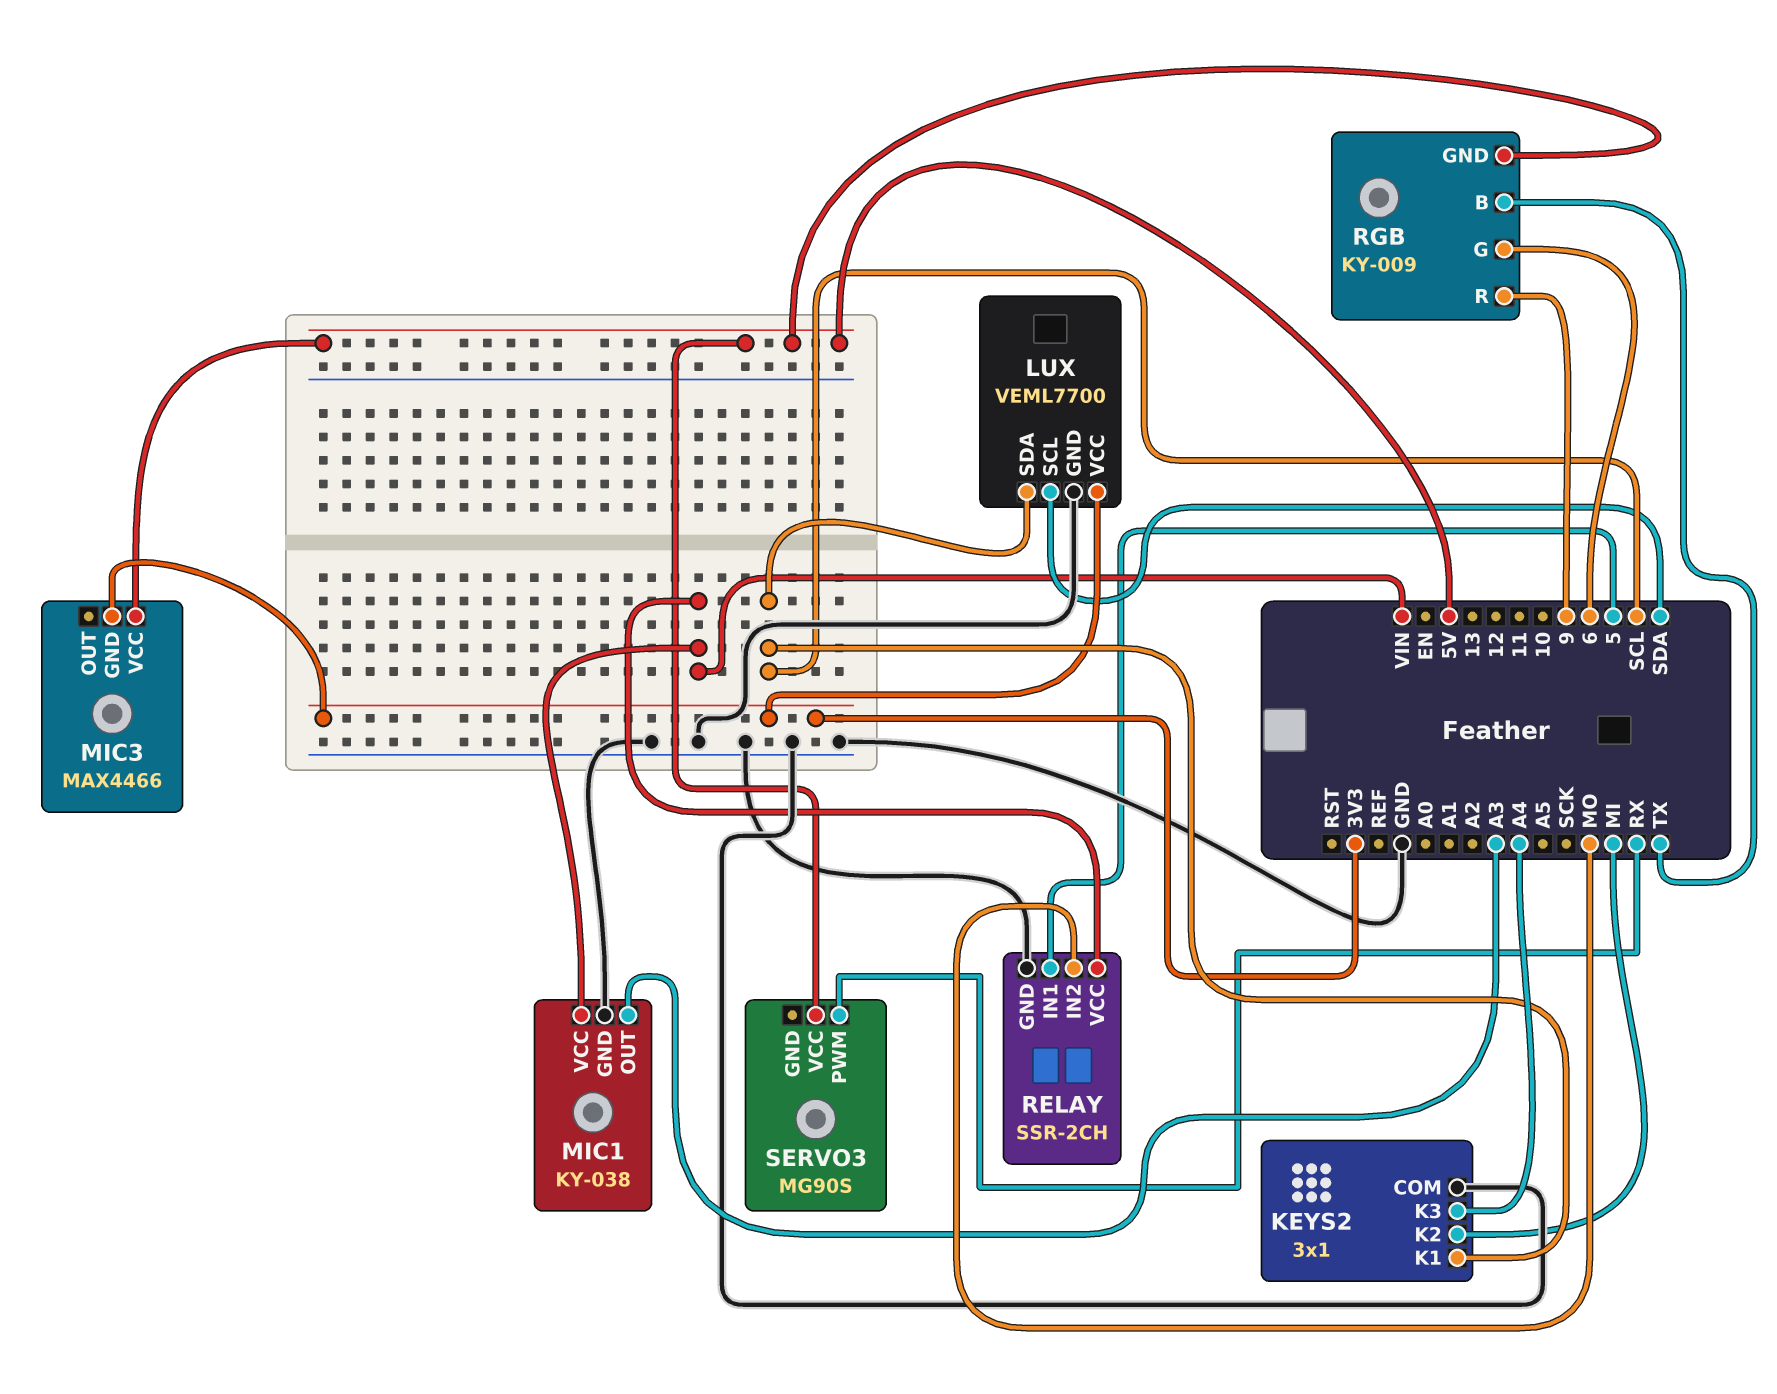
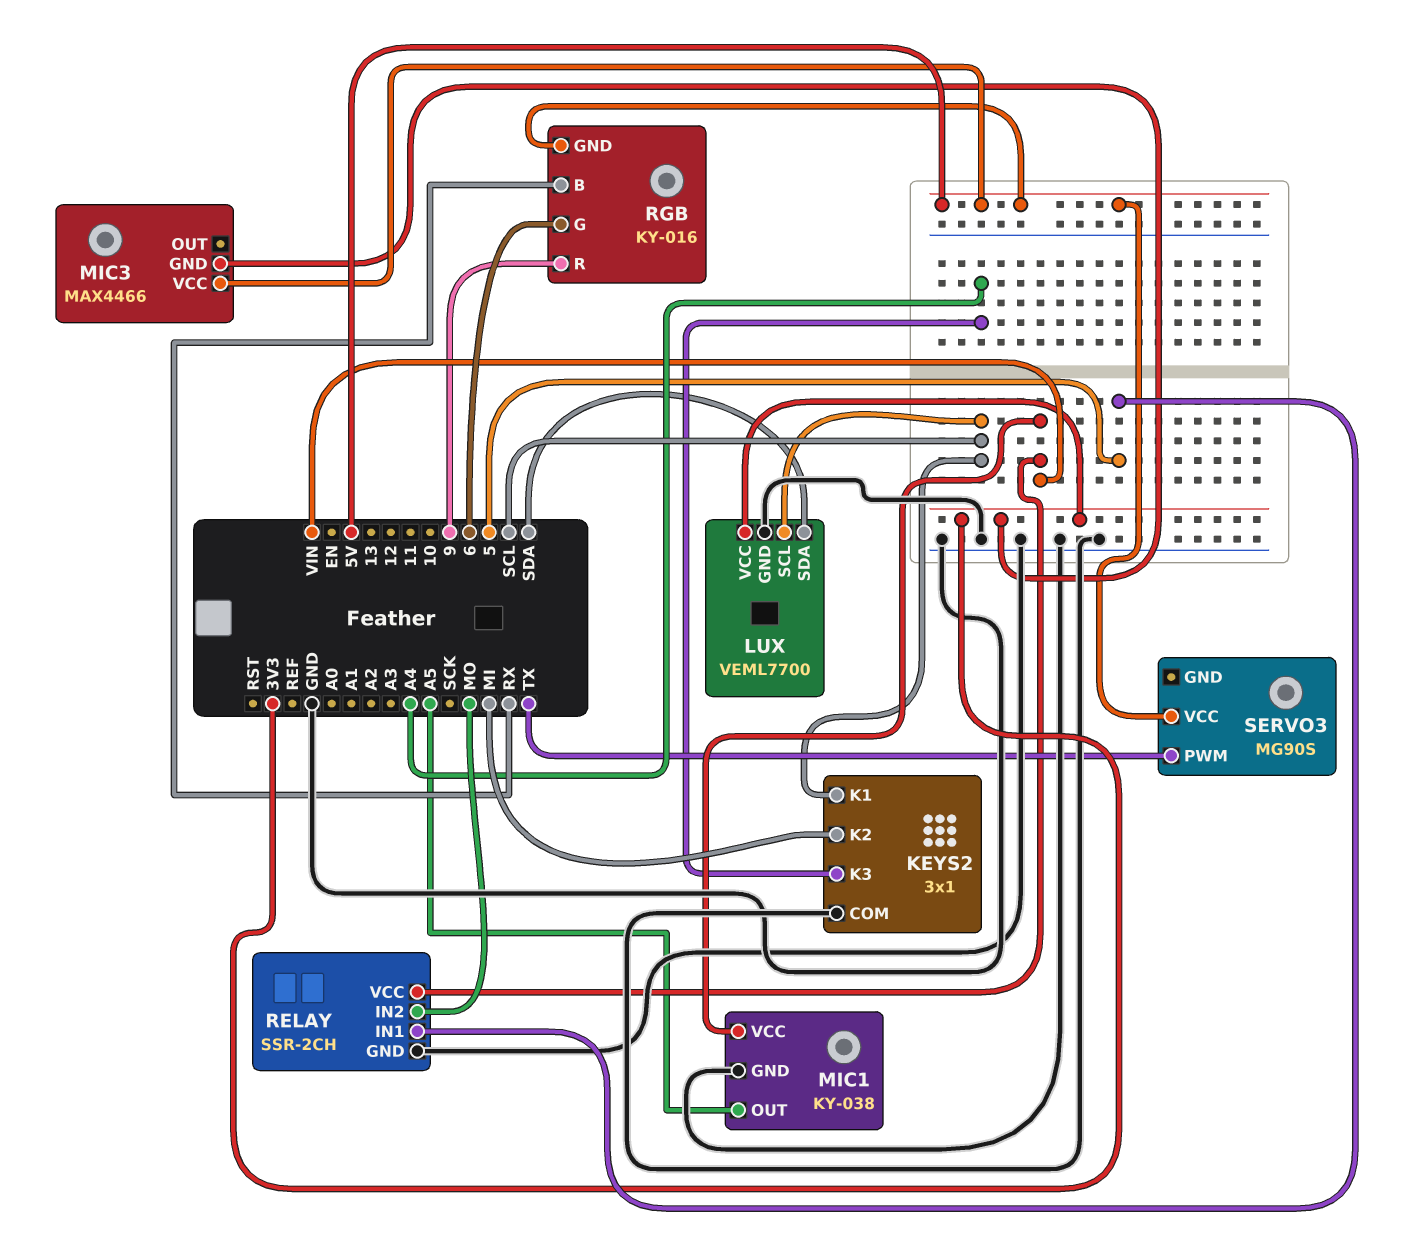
LUX pin SCL: SDA -> SCL
LUX pin SDA: SCL -> SDA
MIC1 pin OUT: A3 -> A5
RGB: KY-009 -> KY-016
RGB pin B: TX -> RX
SERVO3 pin PWM: RX -> TX

